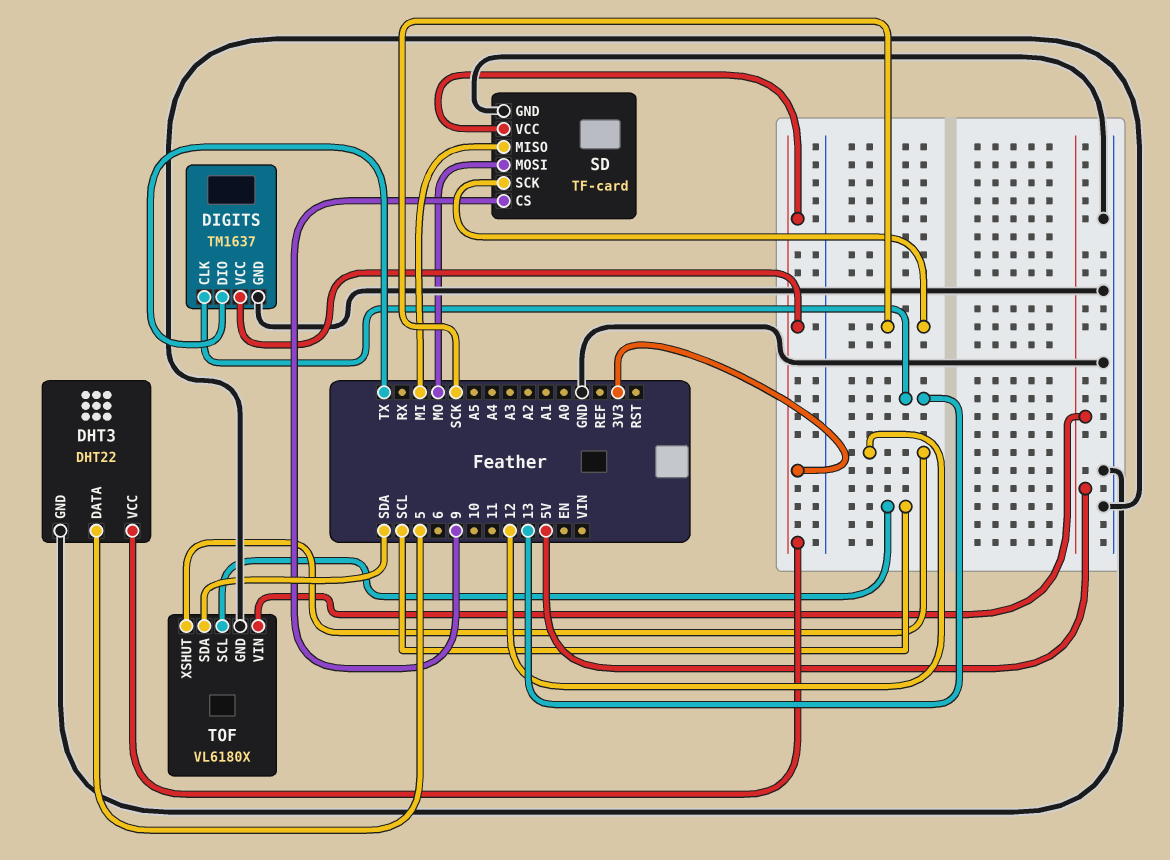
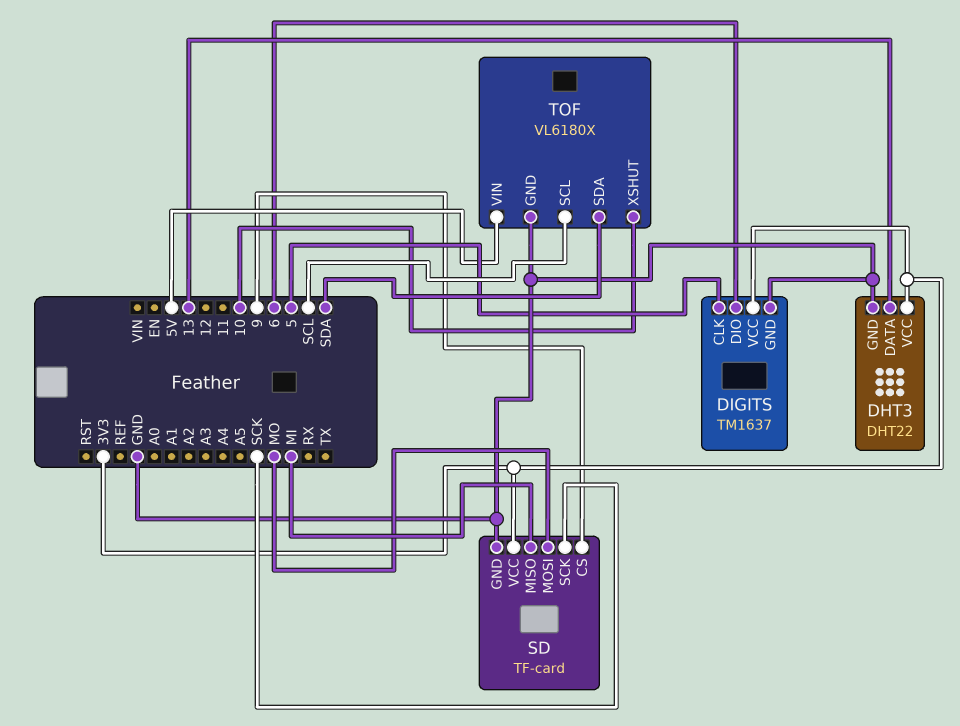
DHT3 pin DATA: 5 -> 13
DIGITS pin CLK: 13 -> 5
DIGITS pin DIO: TX -> 6
TOF pin XSHUT: 12 -> 10

